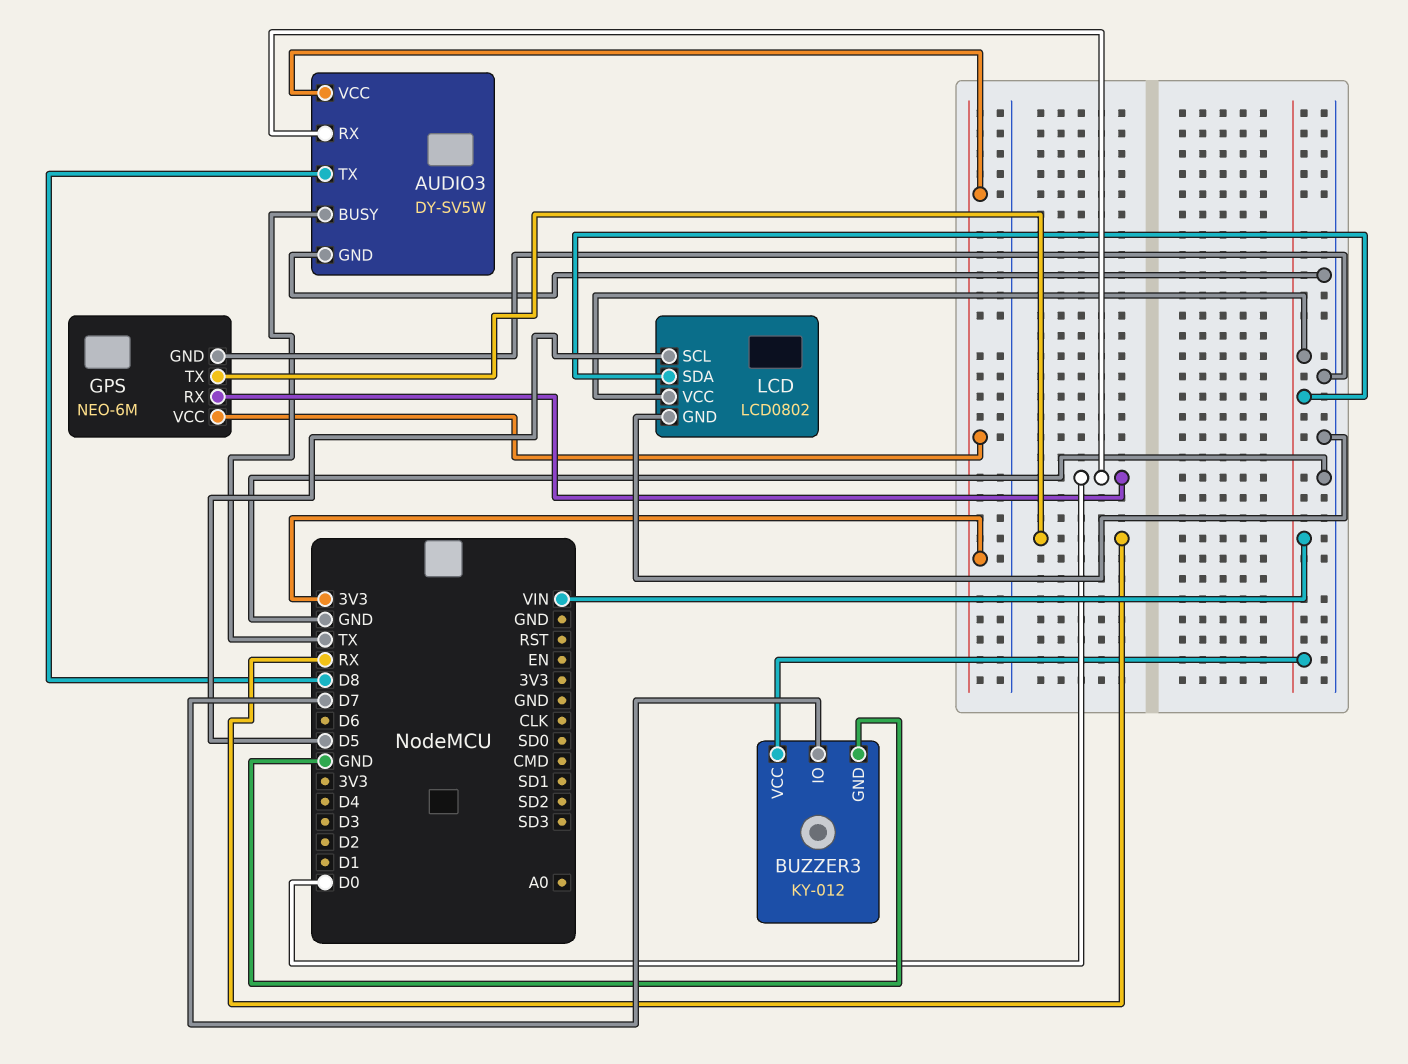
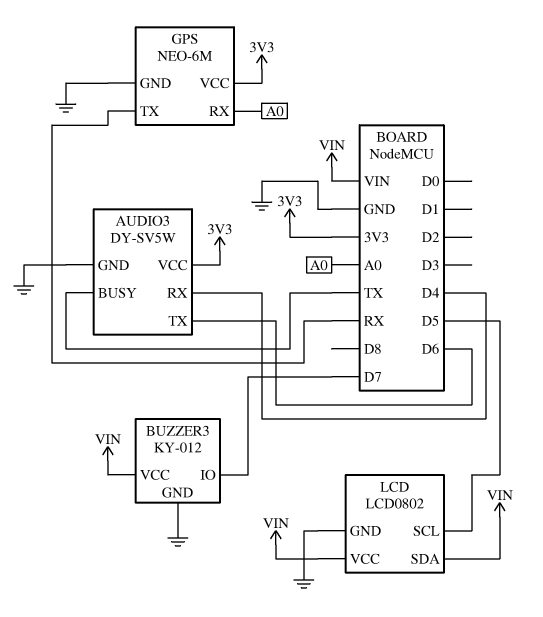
AUDIO3 pin RX: D0 -> D4
AUDIO3 pin TX: D8 -> D6
GPS pin RX: D0 -> A0

